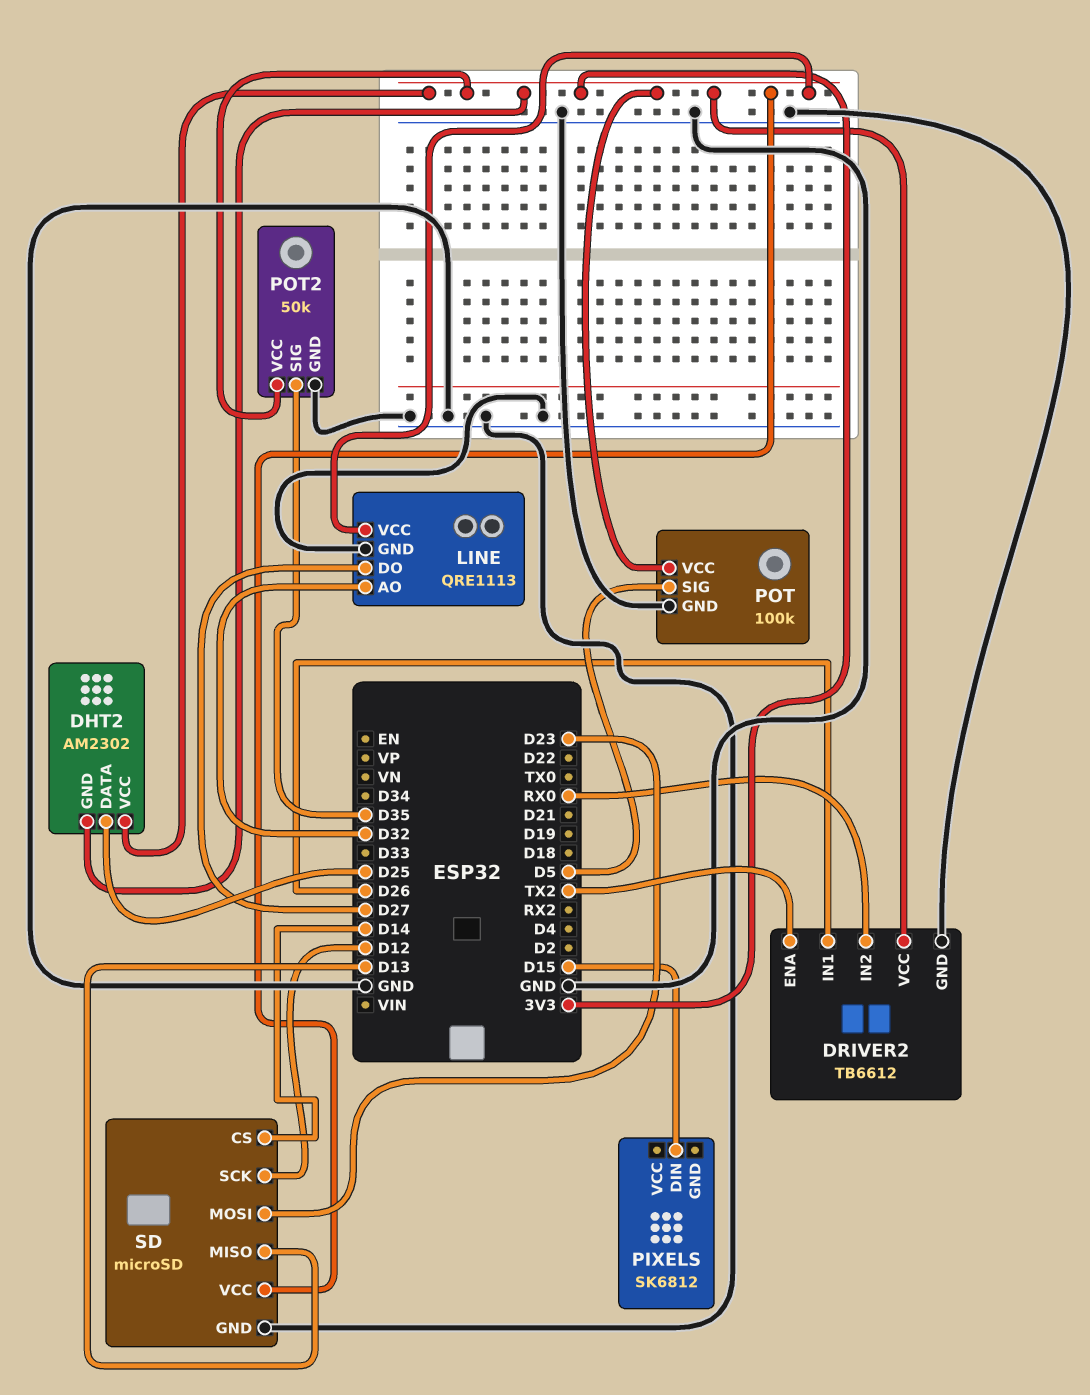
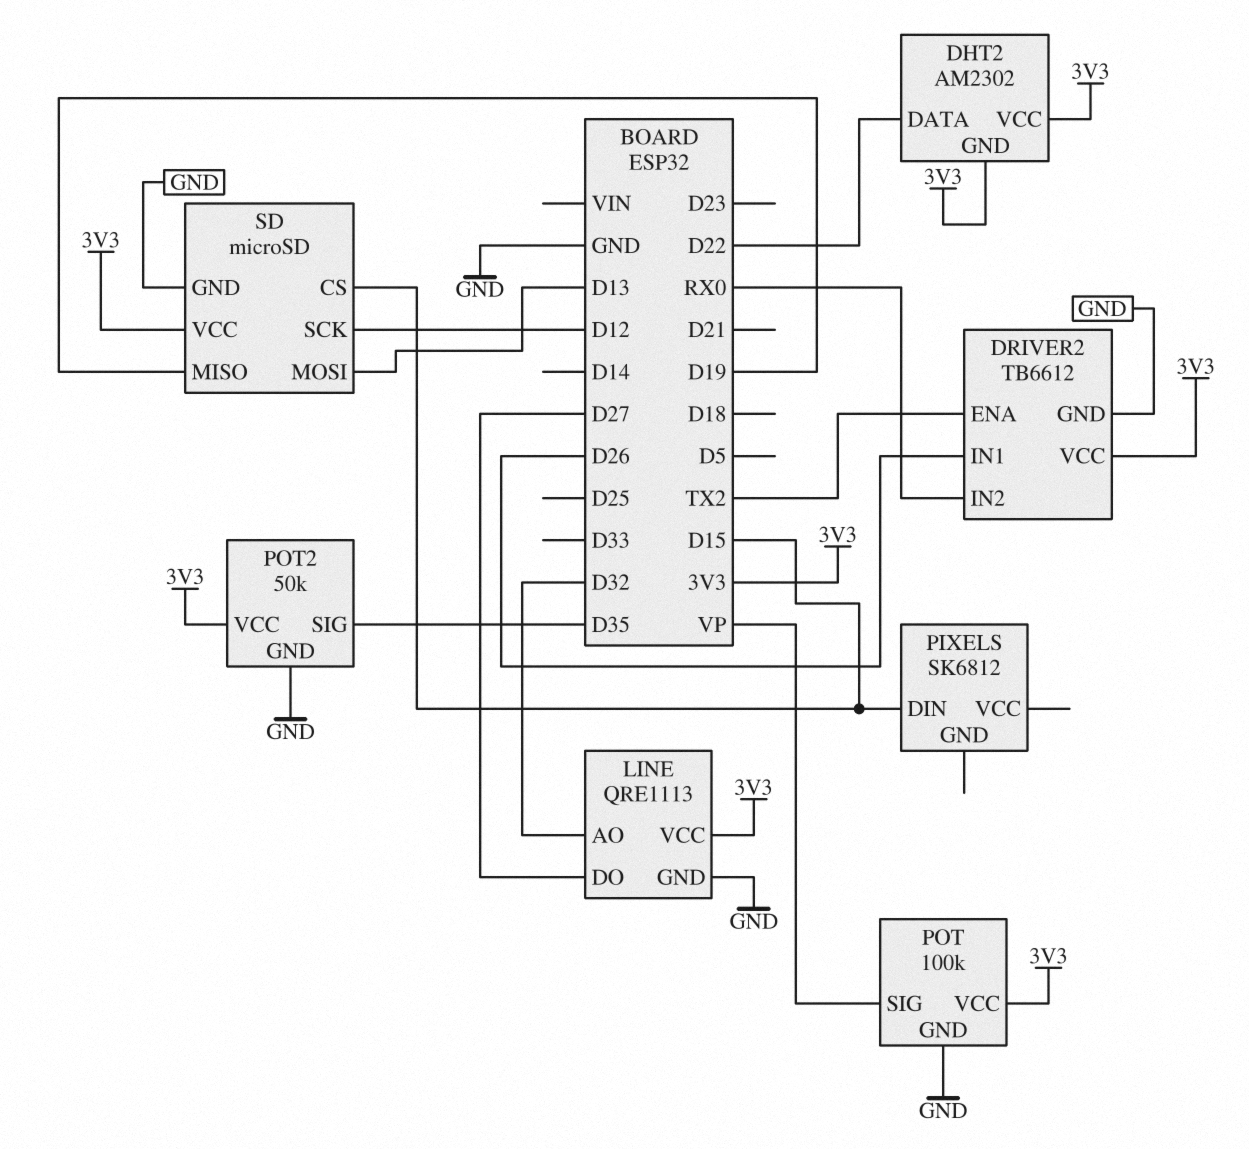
DHT2 pin DATA: D25 -> D22
POT pin SIG: D5 -> VP
SD pin CS: D14 -> D15
SD pin MISO: D13 -> D19
SD pin MOSI: D23 -> D13

